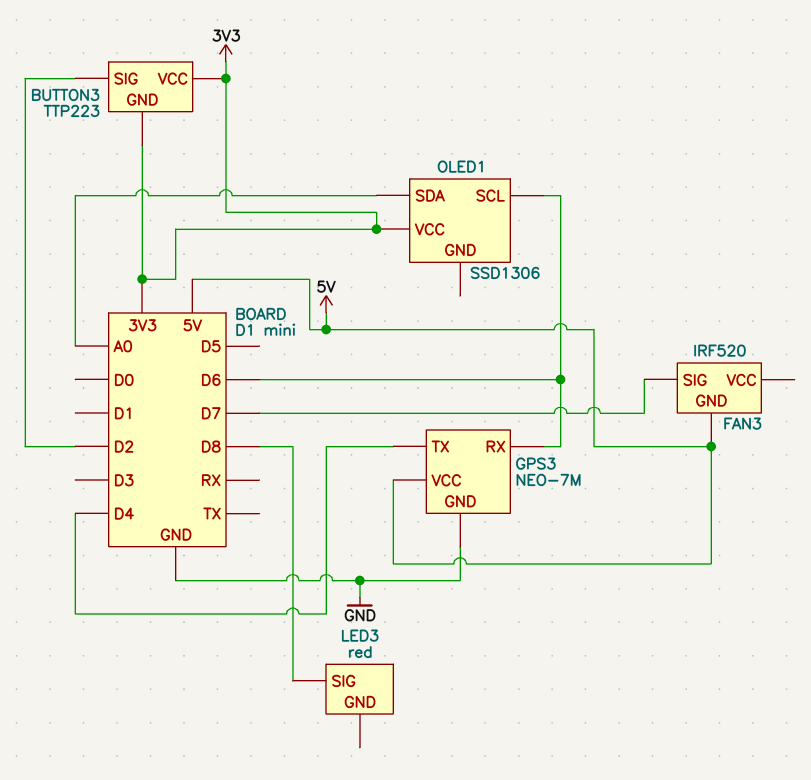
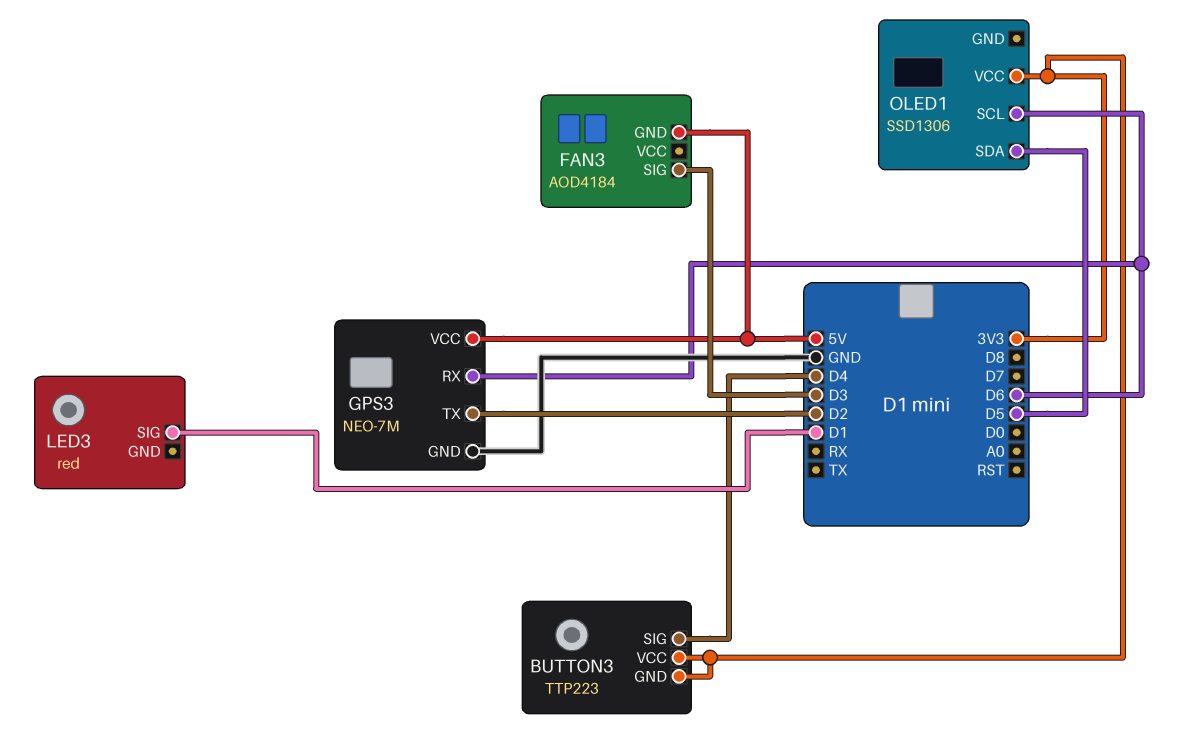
BUTTON3 pin SIG: D2 -> D4
FAN3: IRF520 -> AOD4184
FAN3 pin SIG: D7 -> D3
GPS3 pin TX: D4 -> D2
LED3 pin SIG: D8 -> D1
OLED1 pin SDA: A0 -> D5

